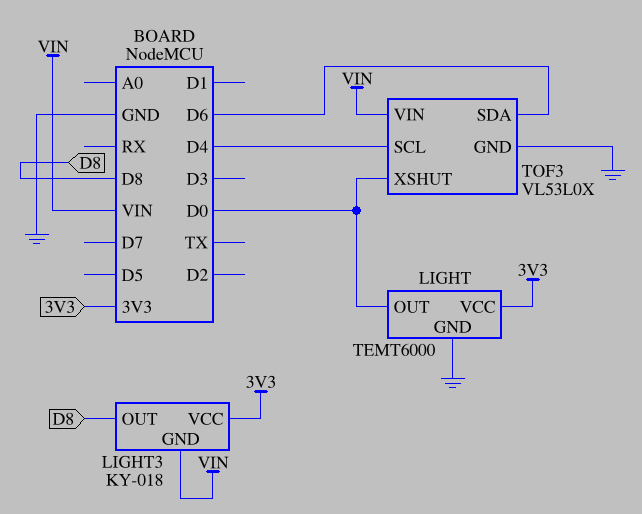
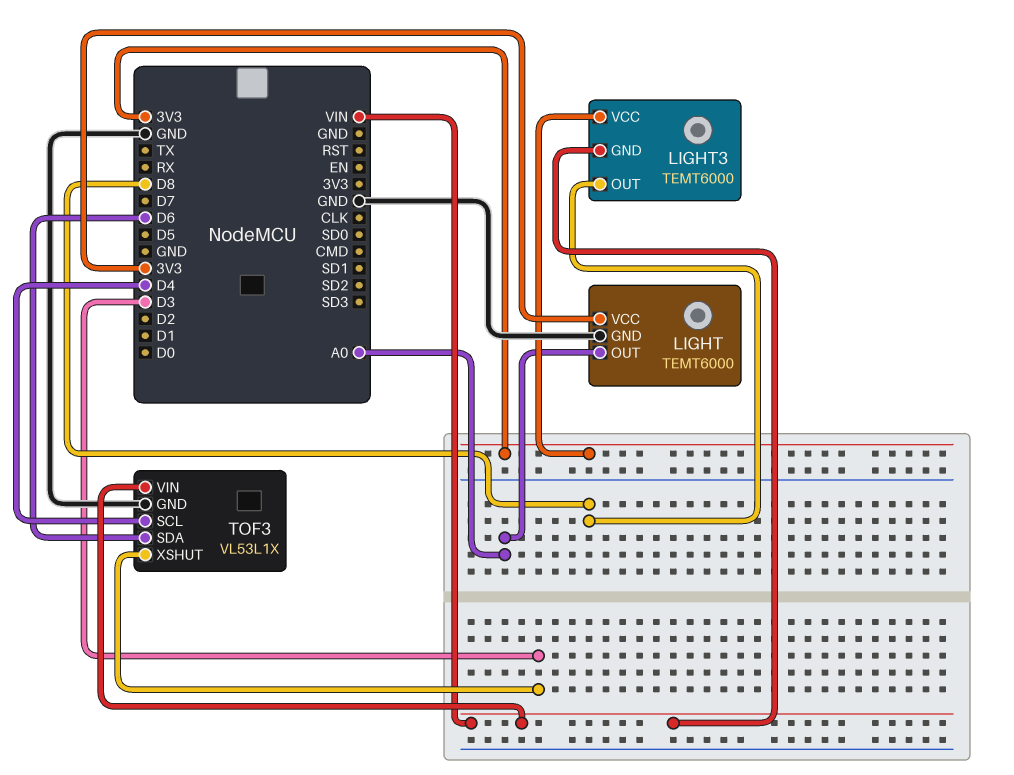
LIGHT pin OUT: D0 -> A0
LIGHT3: KY-018 -> TEMT6000
TOF3: VL53L0X -> VL53L1X
TOF3 pin XSHUT: D0 -> D3

